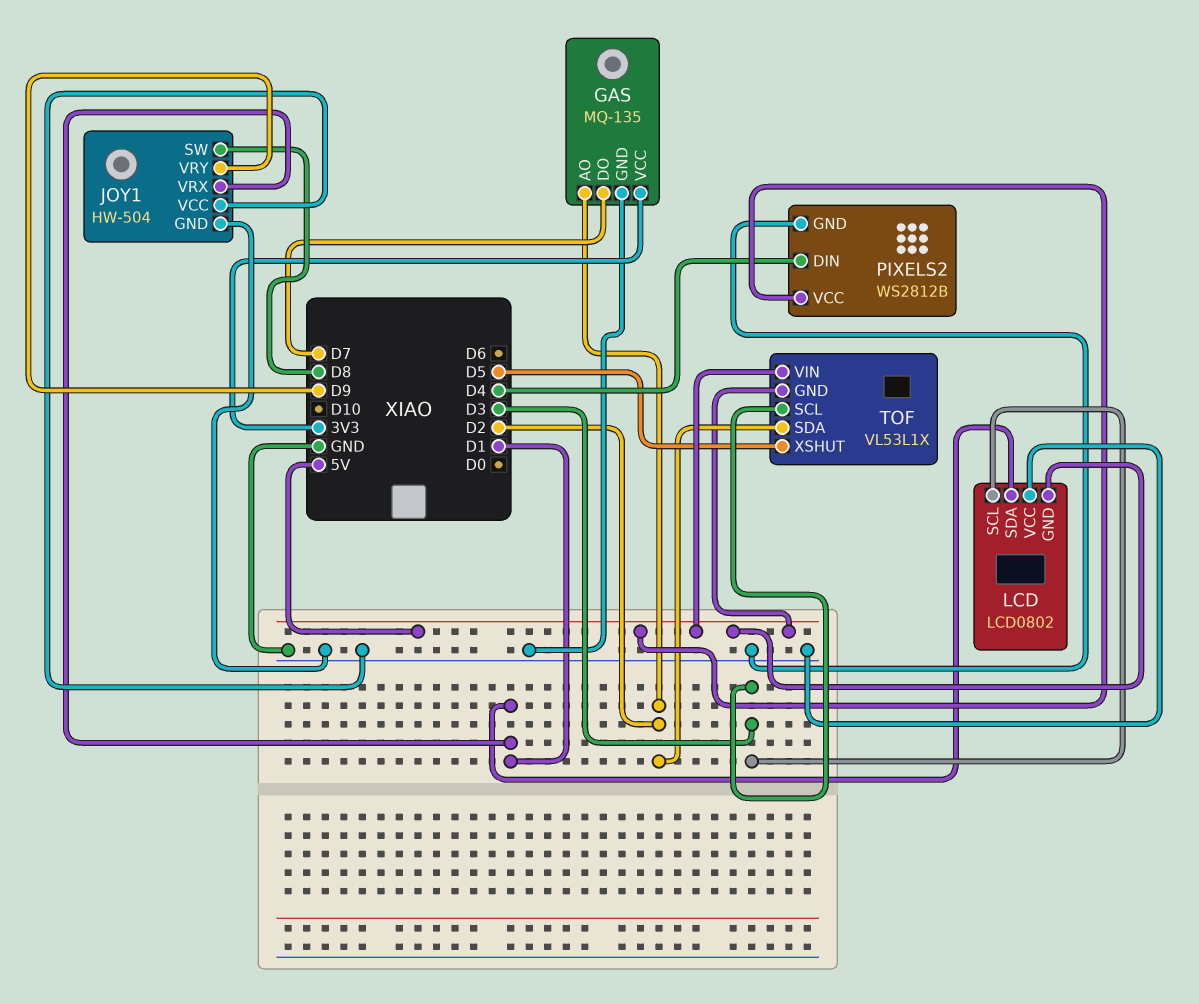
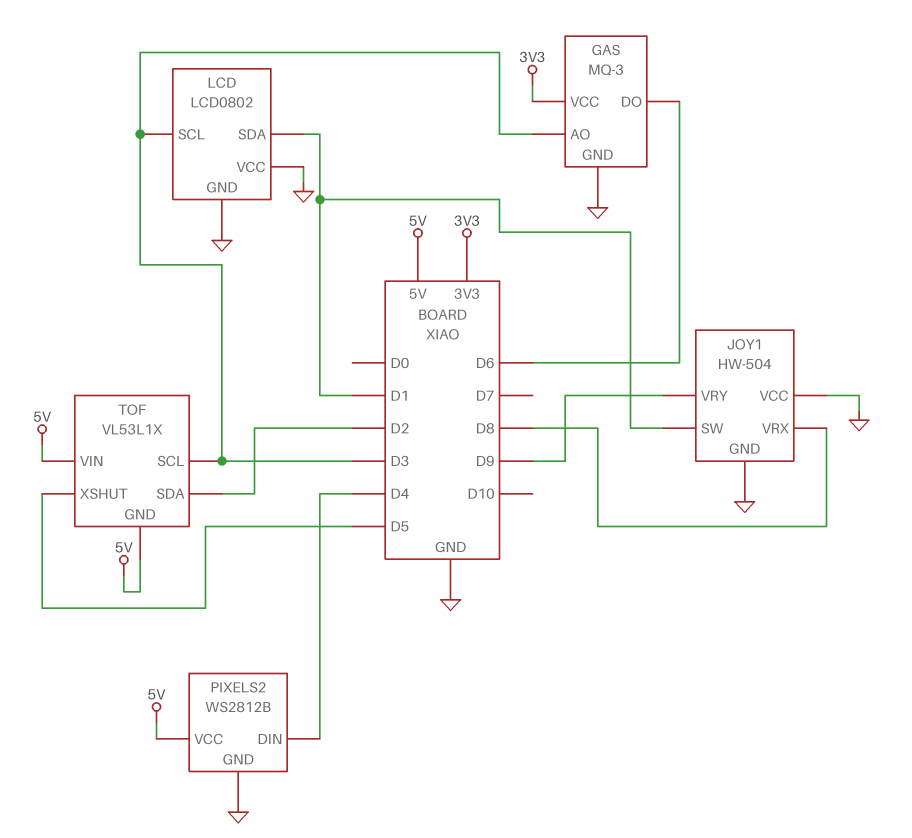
GAS: MQ-135 -> MQ-3
GAS pin AO: D2 -> D3
GAS pin DO: D7 -> D6
JOY1 pin SW: D8 -> D1
JOY1 pin VRX: D1 -> D8
LCD pin GND: 5V -> GND

